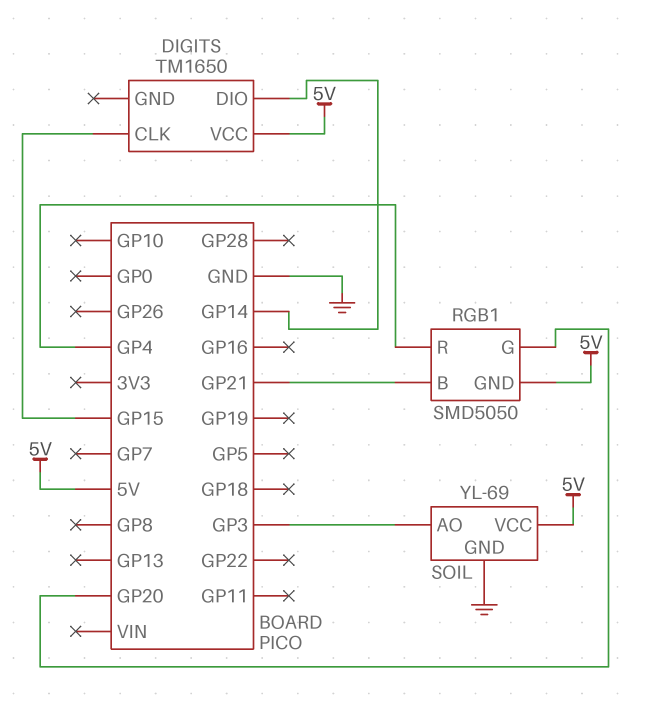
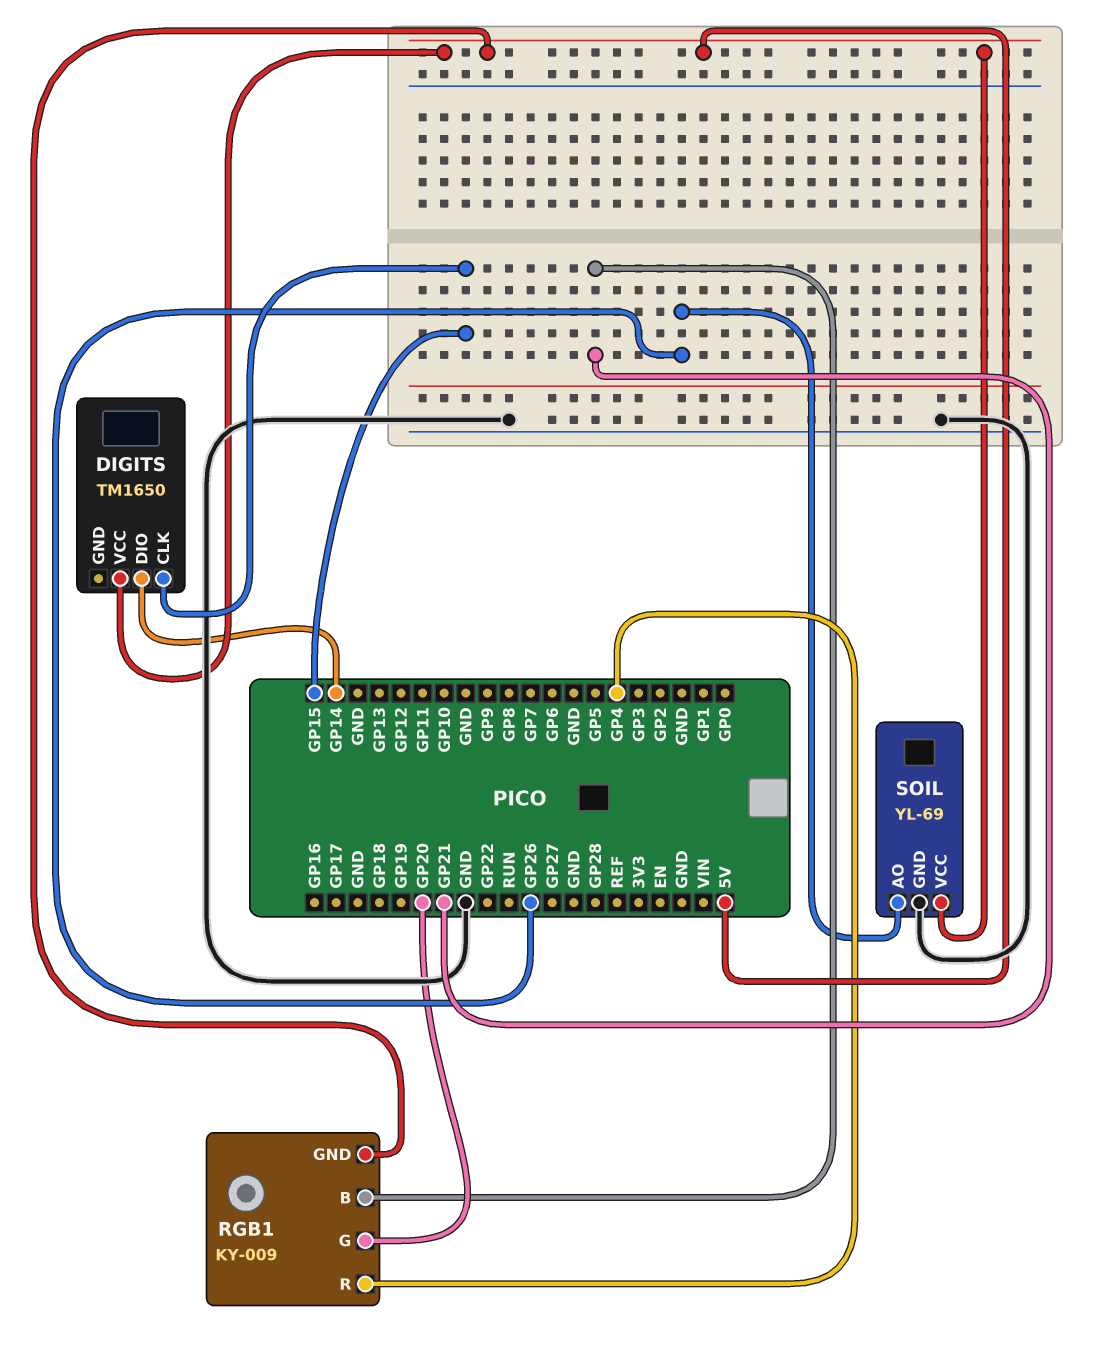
RGB1: SMD5050 -> KY-009
SOIL pin AO: GP3 -> GP26

